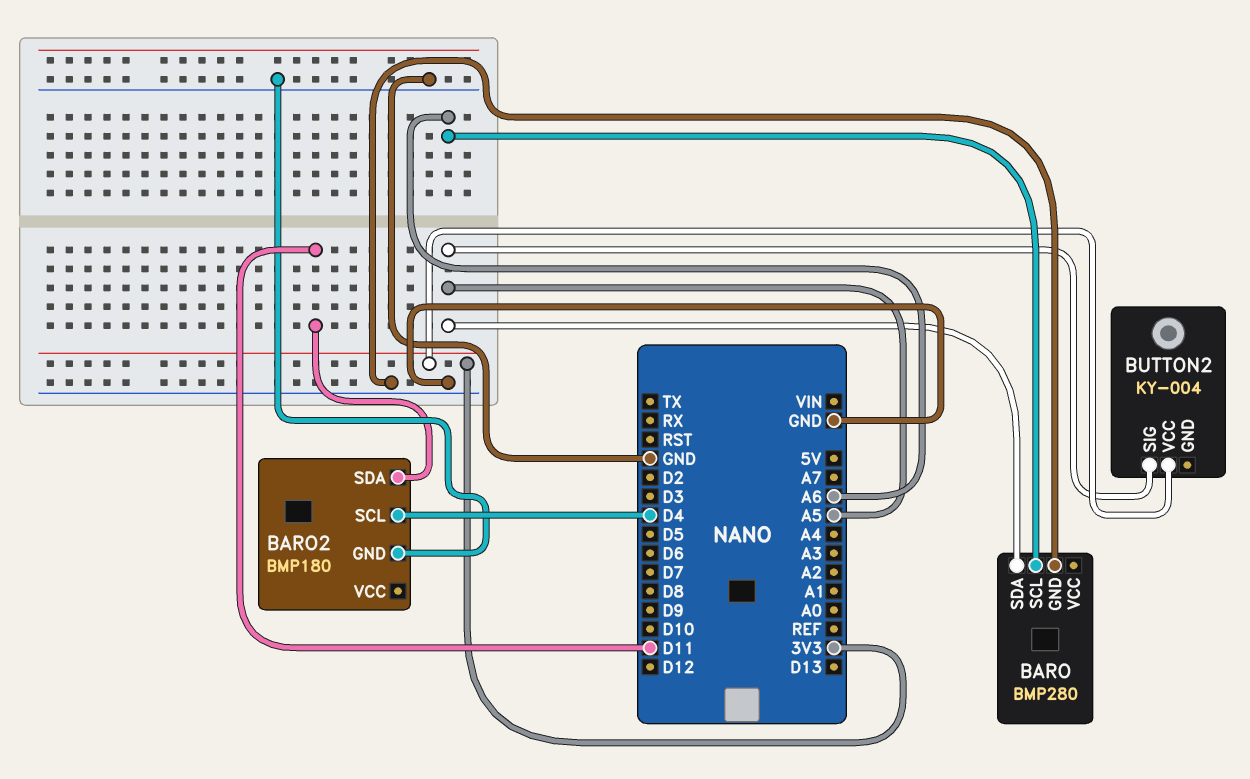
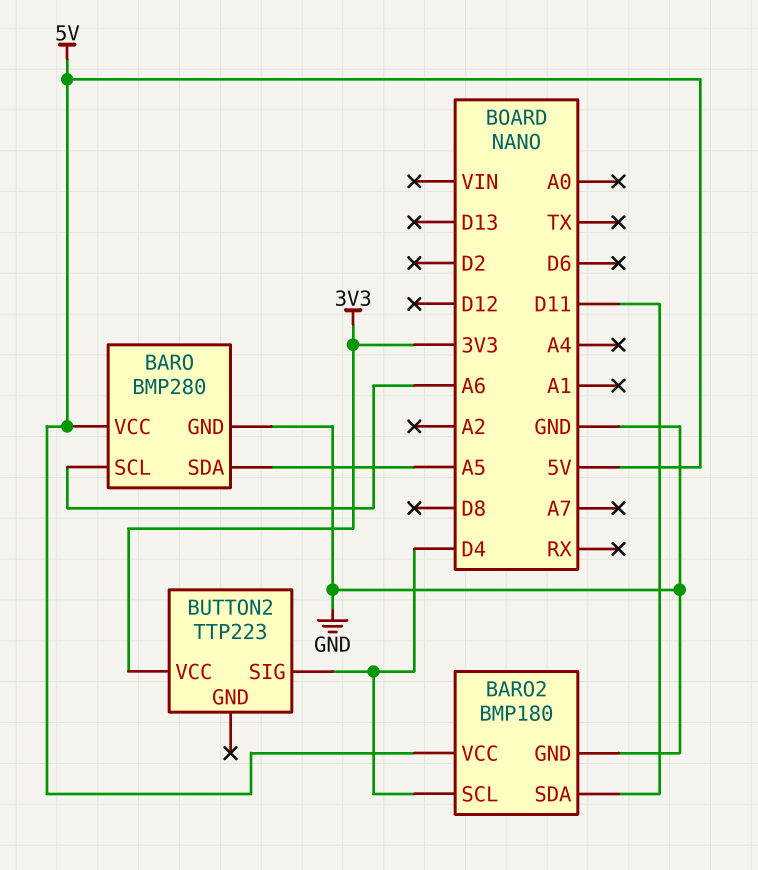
BARO pin VCC: none -> 5V
BARO2 pin VCC: none -> 5V
BUTTON2: KY-004 -> TTP223
BUTTON2 pin SIG: A5 -> D4

